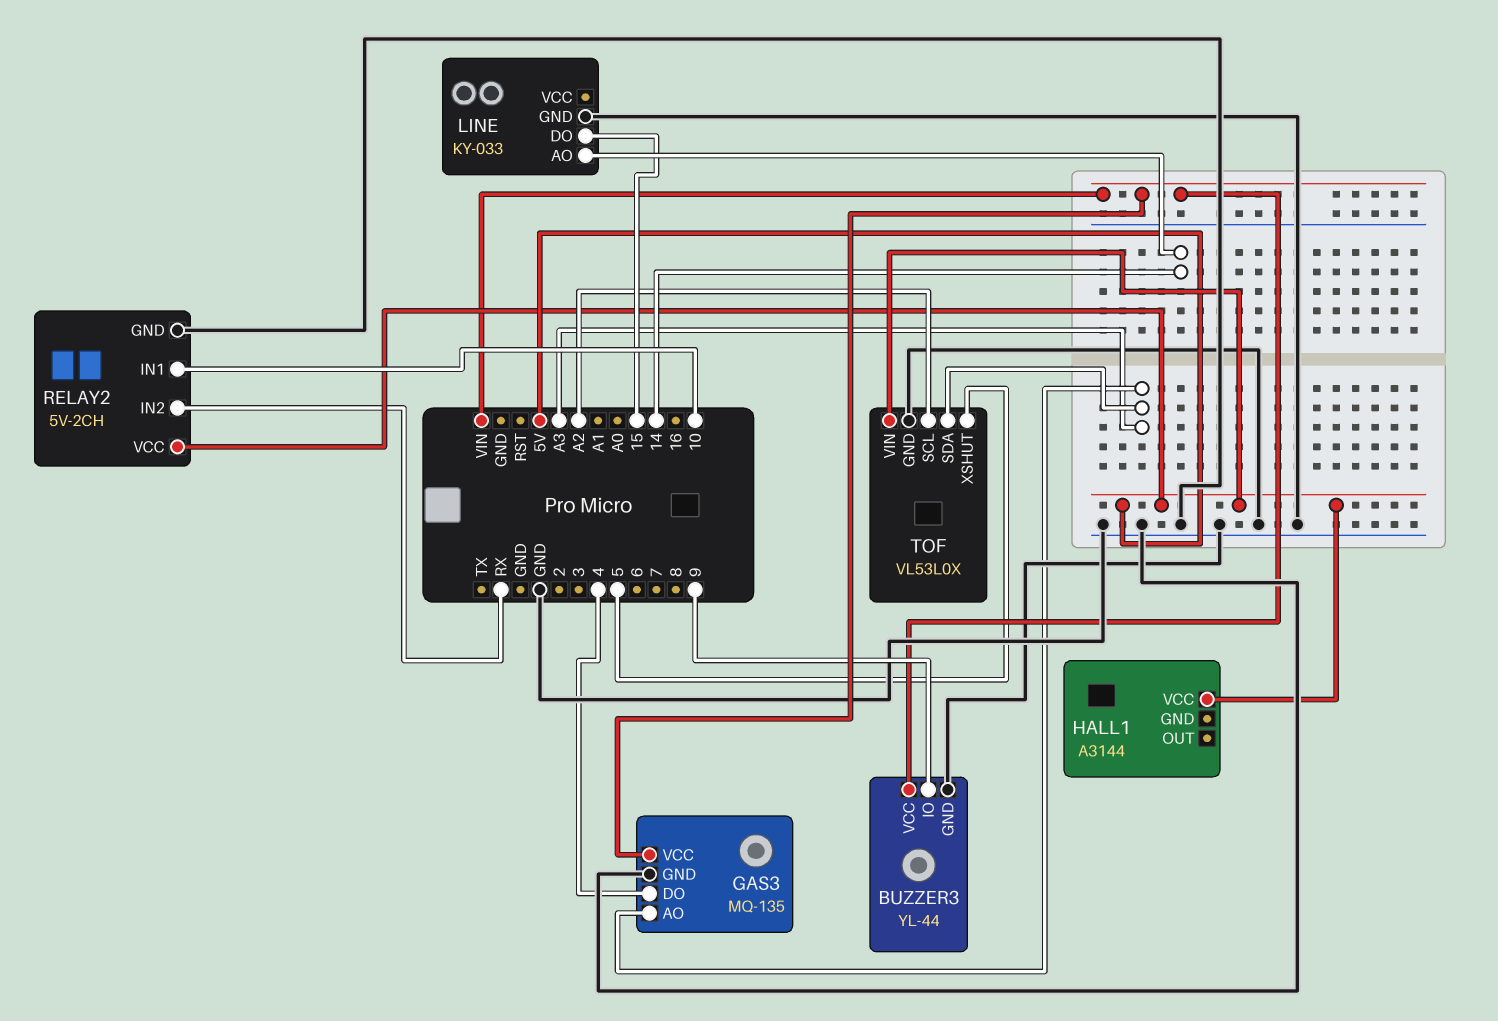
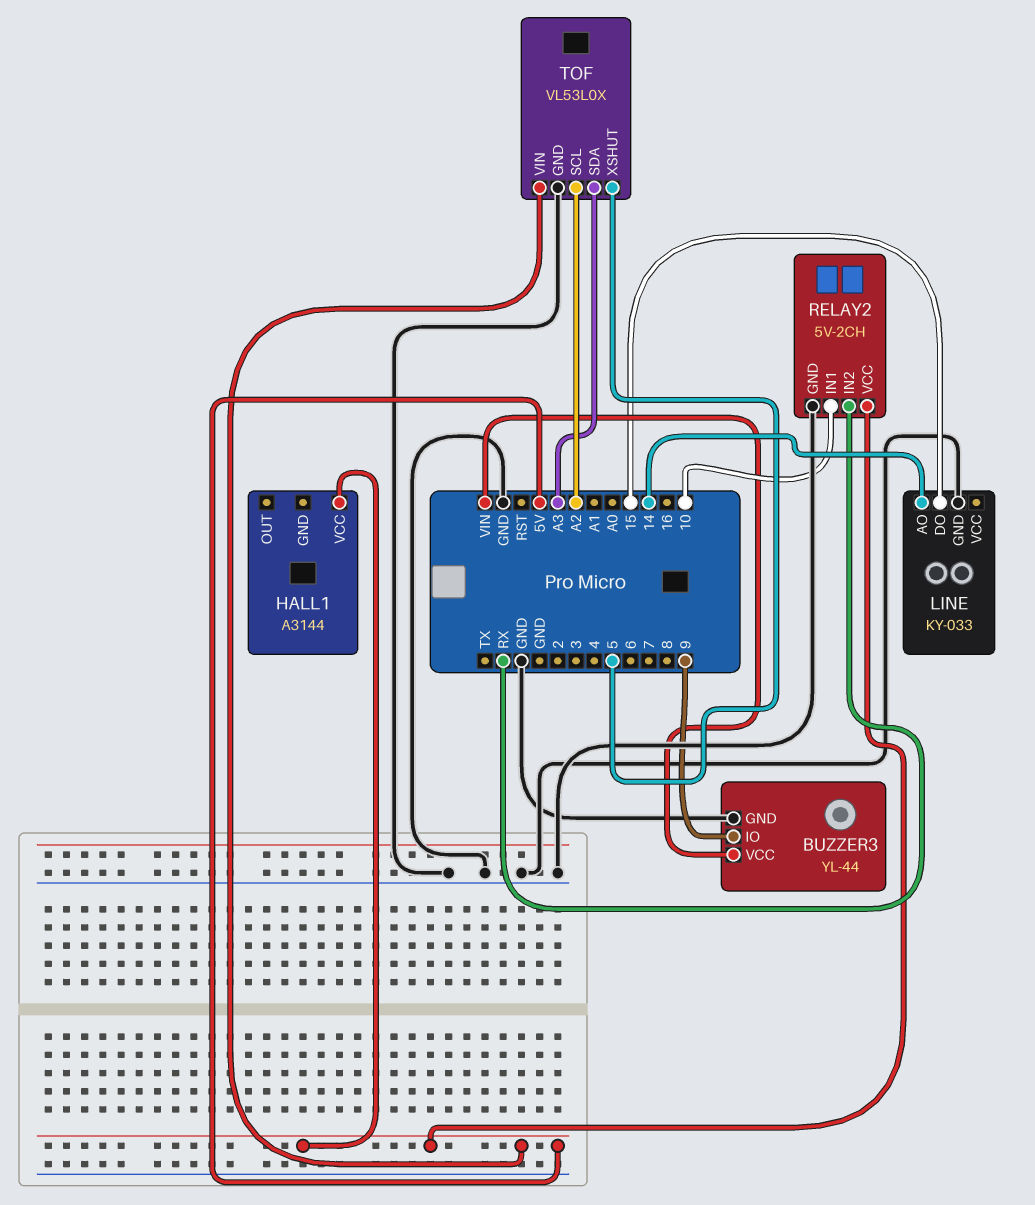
GAS3: MQ-135 -> none
GAS3 pin AO: A3 -> none
GAS3 pin DO: 4 -> none
GAS3 pin GND: GND -> none
GAS3 pin VCC: VIN -> none

